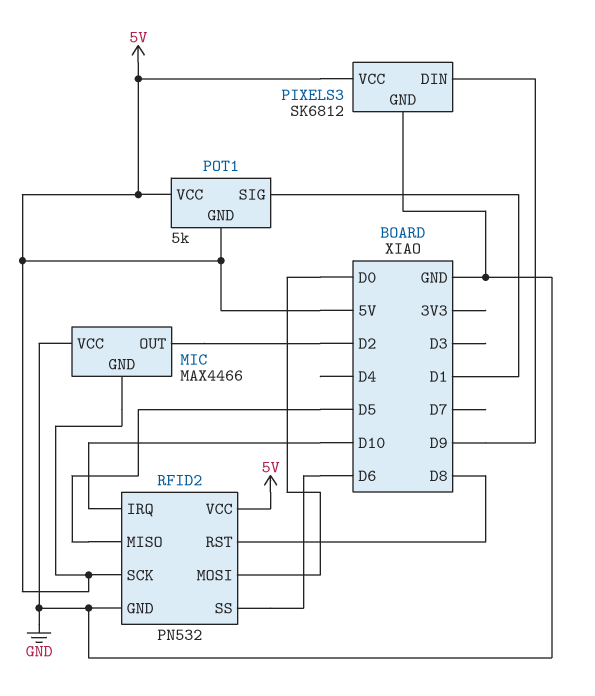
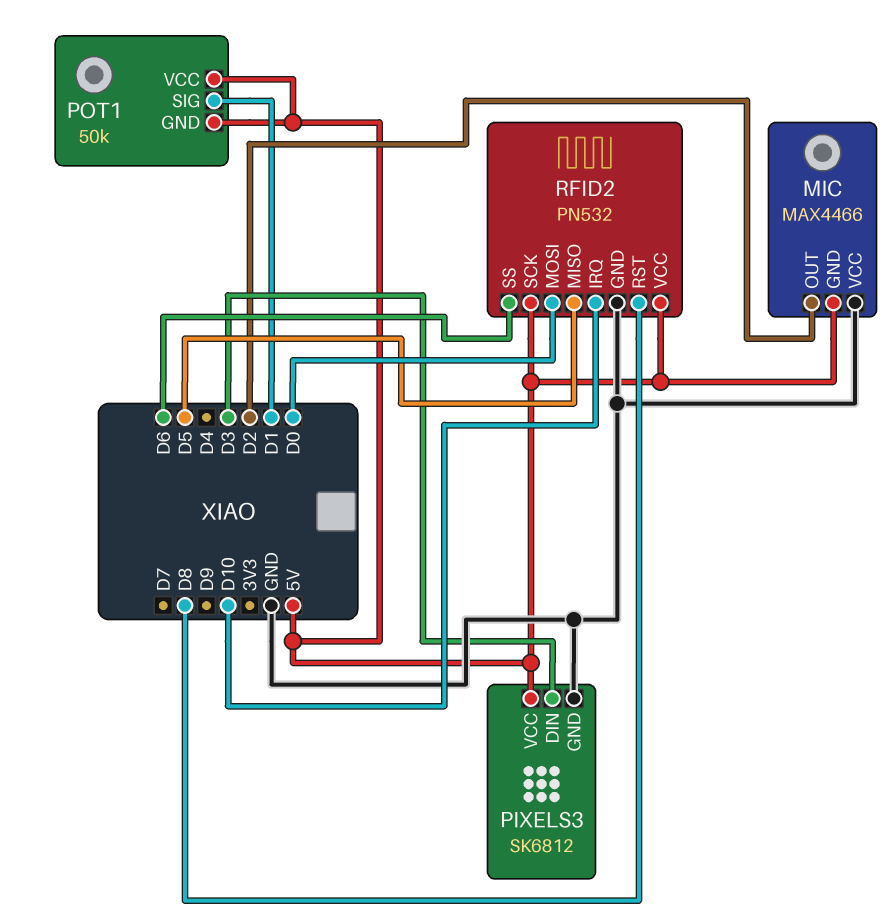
PIXELS3 pin DIN: D9 -> D3
POT1: 5k -> 50k

